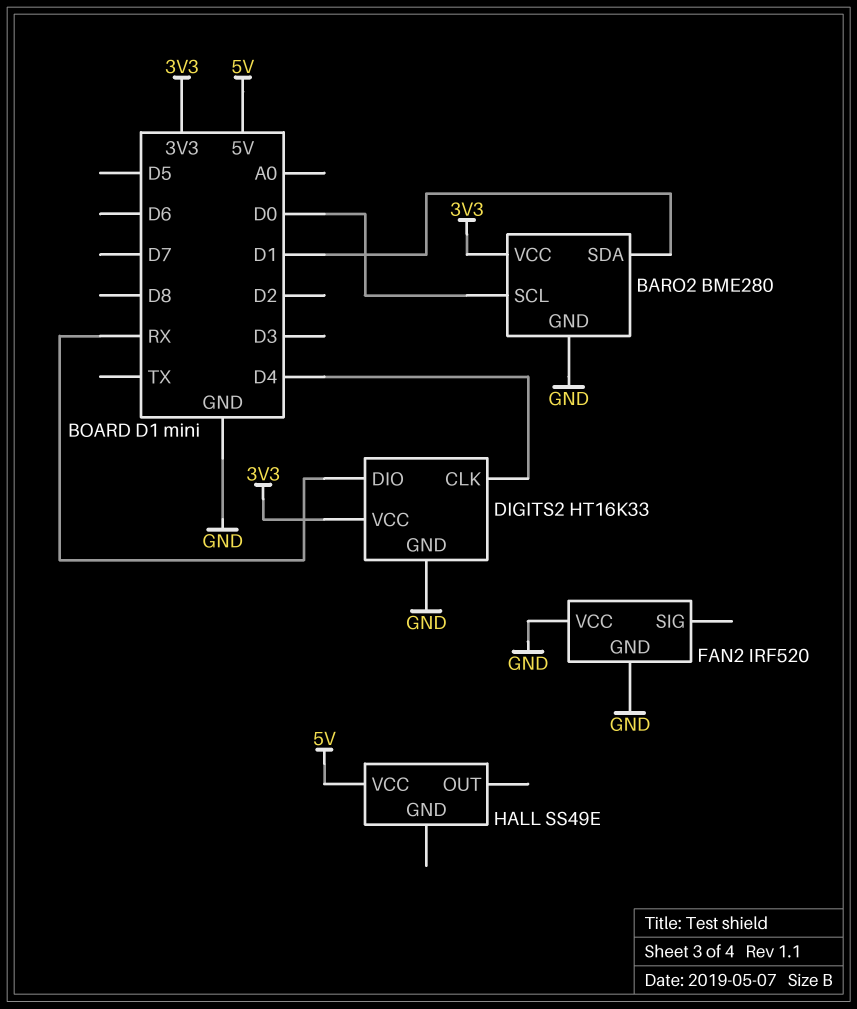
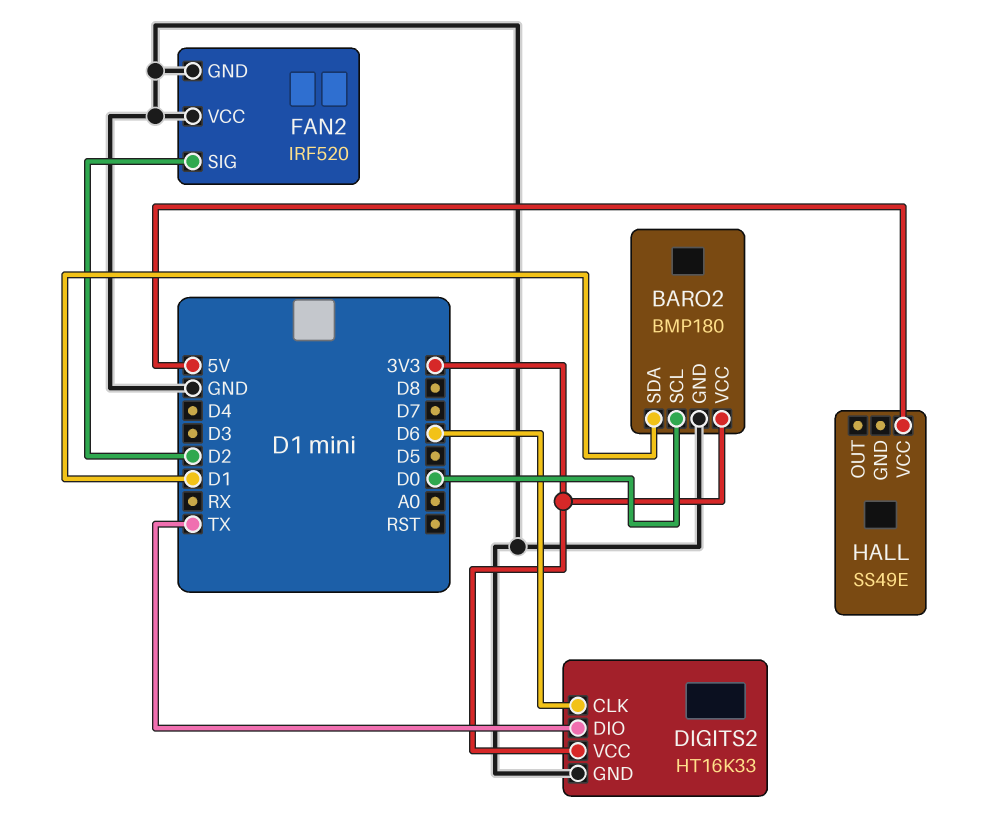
BARO2: BME280 -> BMP180
DIGITS2 pin CLK: D4 -> D6
DIGITS2 pin DIO: RX -> TX
FAN2 pin SIG: none -> D2

